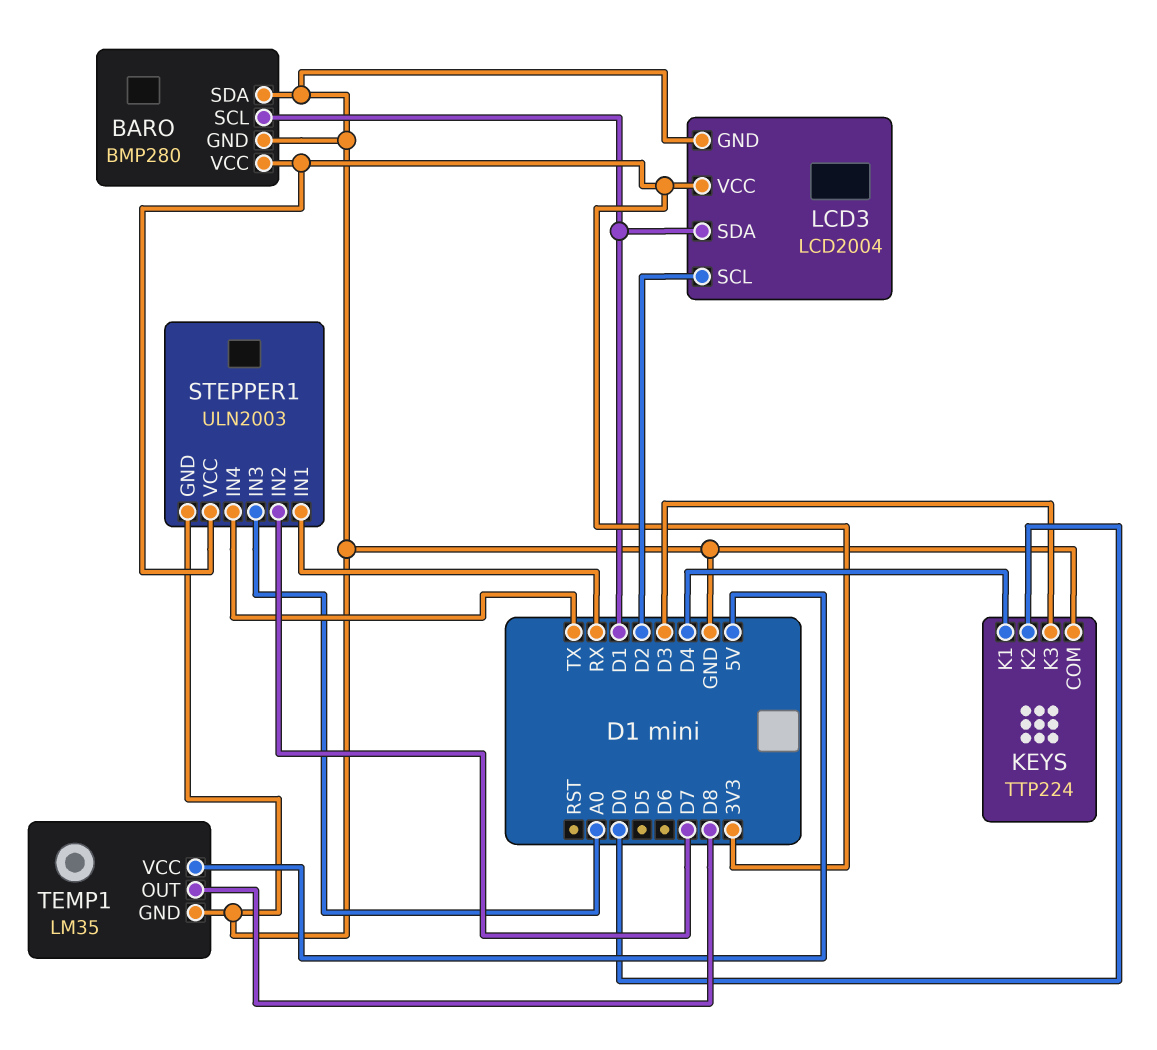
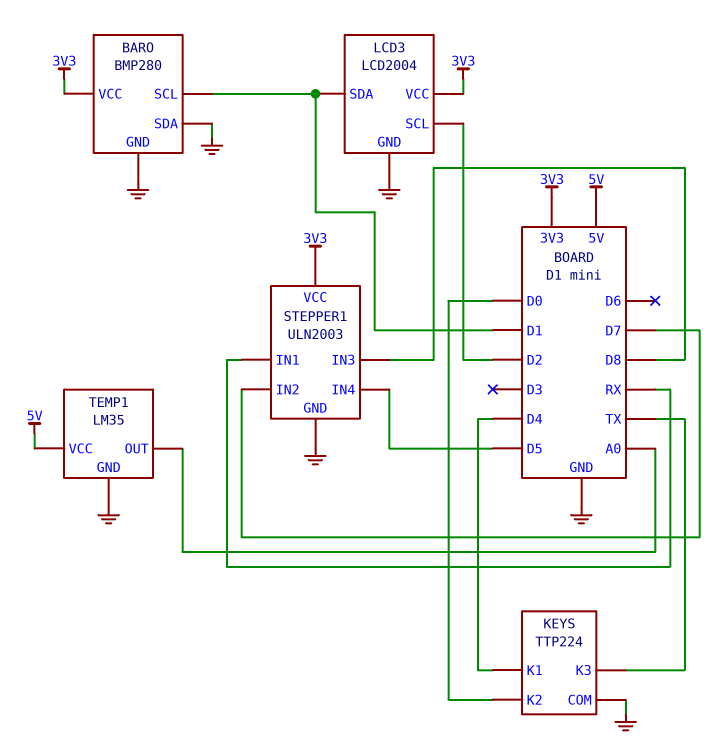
KEYS pin K3: D3 -> TX
STEPPER1 pin IN3: A0 -> D8
STEPPER1 pin IN4: TX -> D5
TEMP1 pin OUT: D8 -> A0

